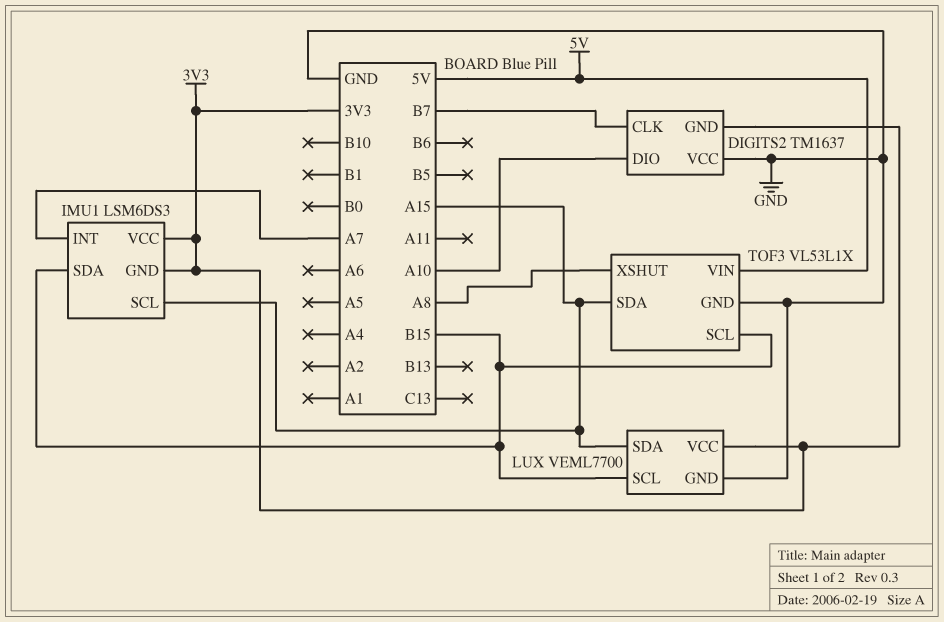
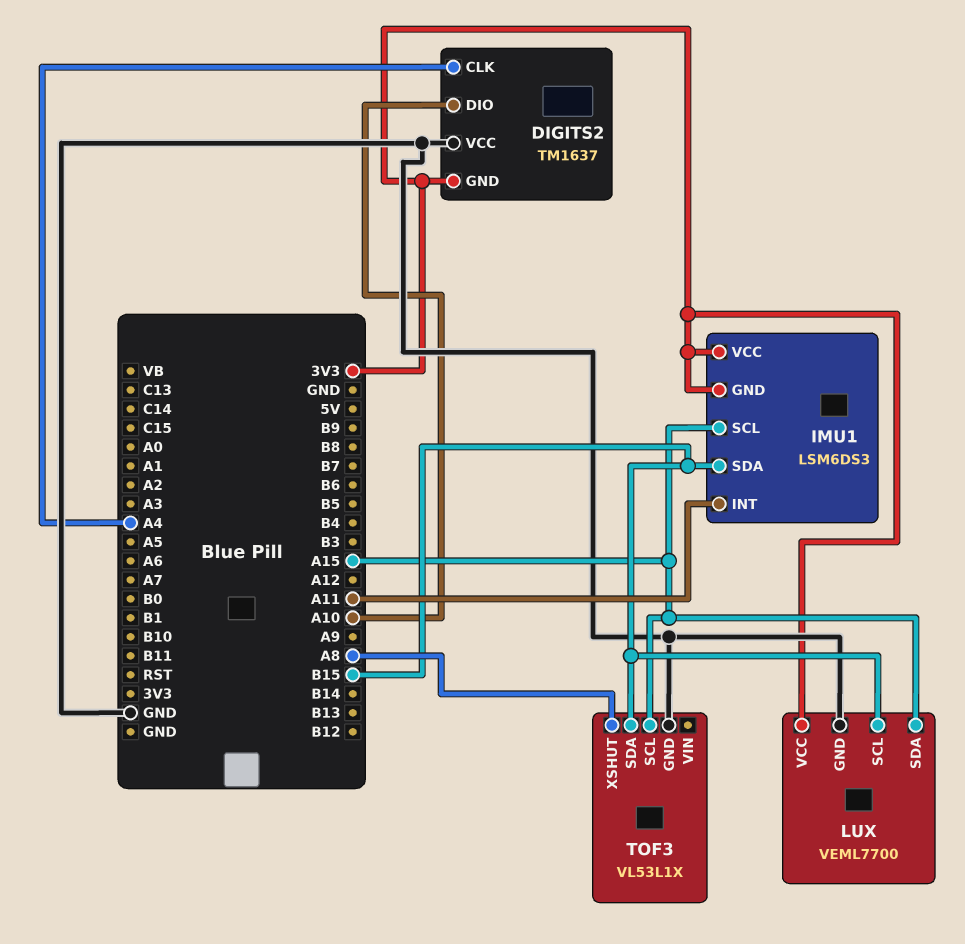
DIGITS2 pin CLK: B7 -> A4
IMU1 pin INT: A7 -> A11
TOF3 pin SCL: B15 -> A15
TOF3 pin SDA: A15 -> B15
TOF3 pin VIN: 5V -> none

